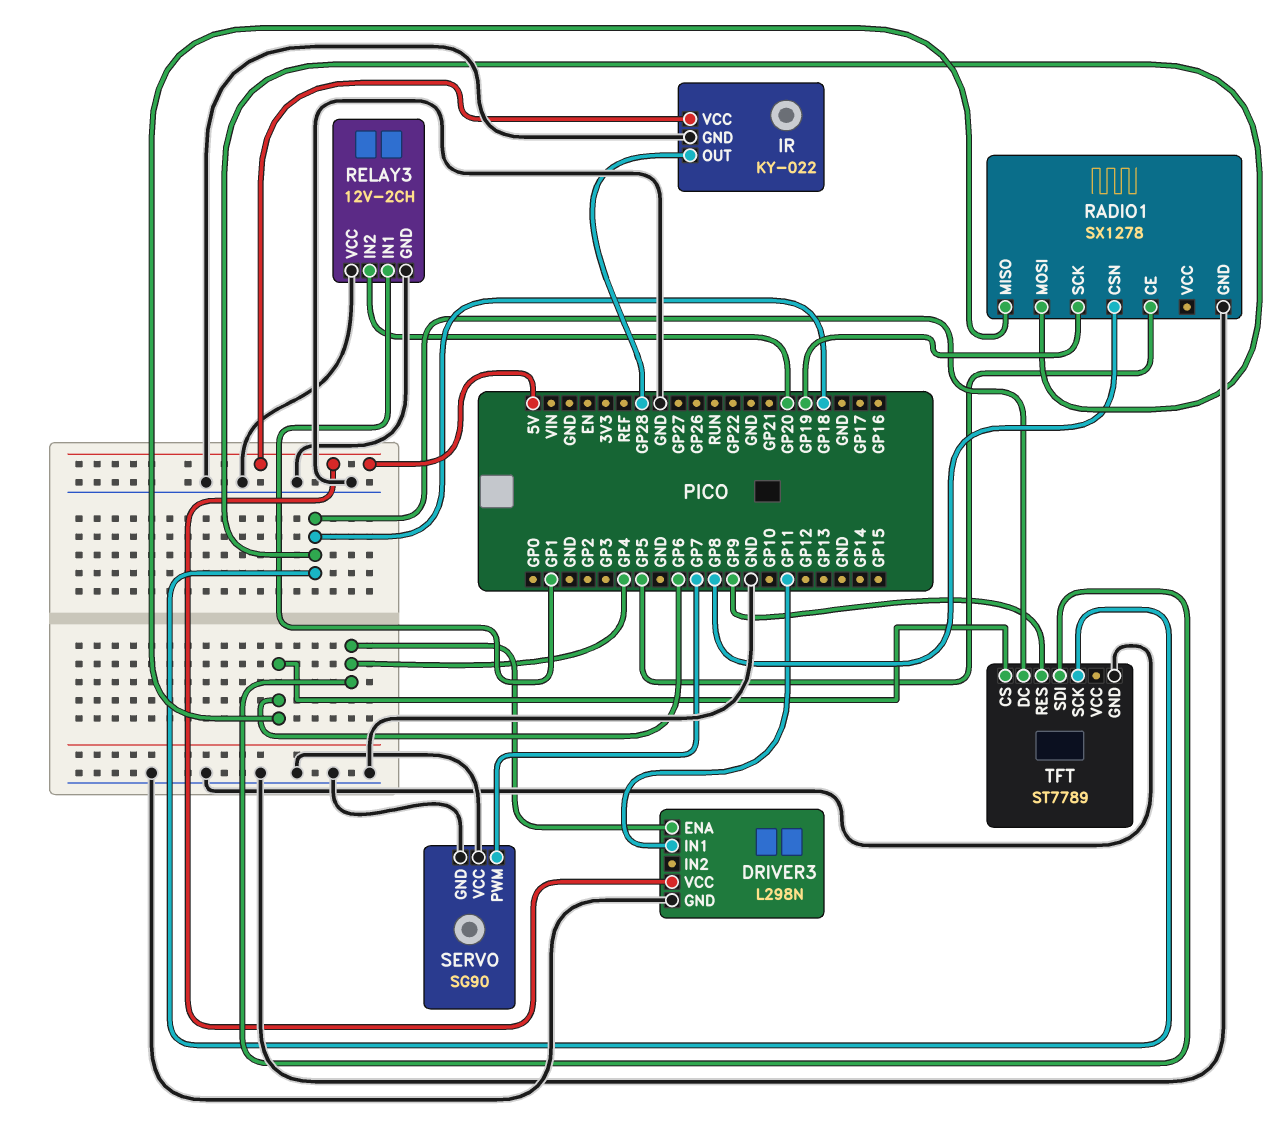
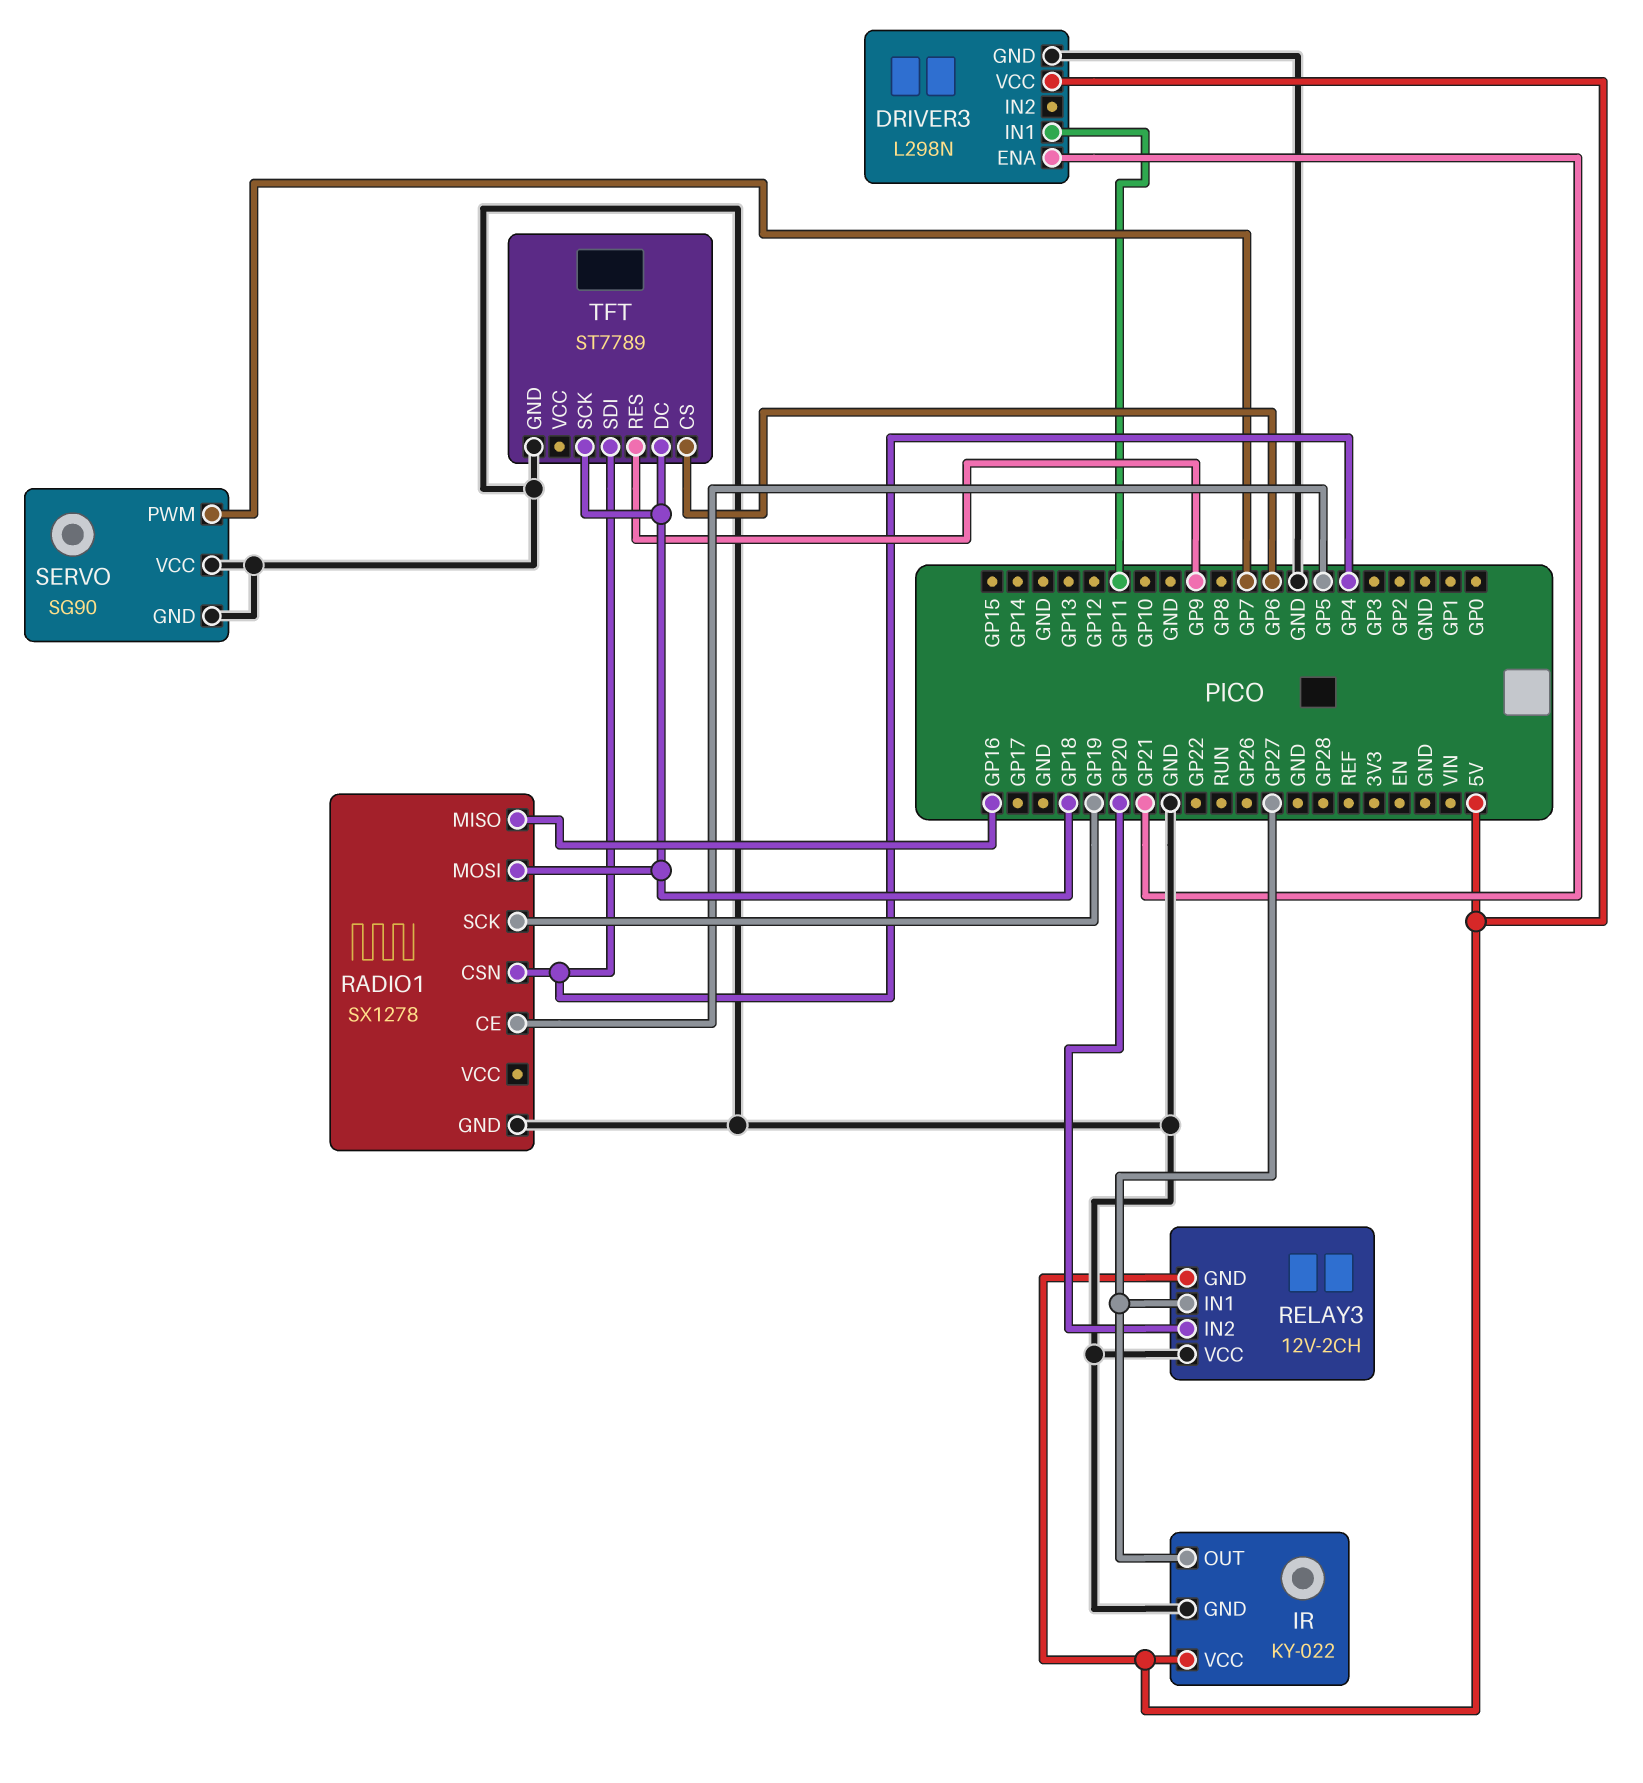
DRIVER3 pin ENA: GP4 -> GP21
IR pin OUT: GP28 -> GP27
RADIO1 pin CSN: GP8 -> GP4
RADIO1 pin MISO: GP6 -> GP16
RELAY3 pin GND: GND -> 5V
RELAY3 pin IN1: GP1 -> GP27

